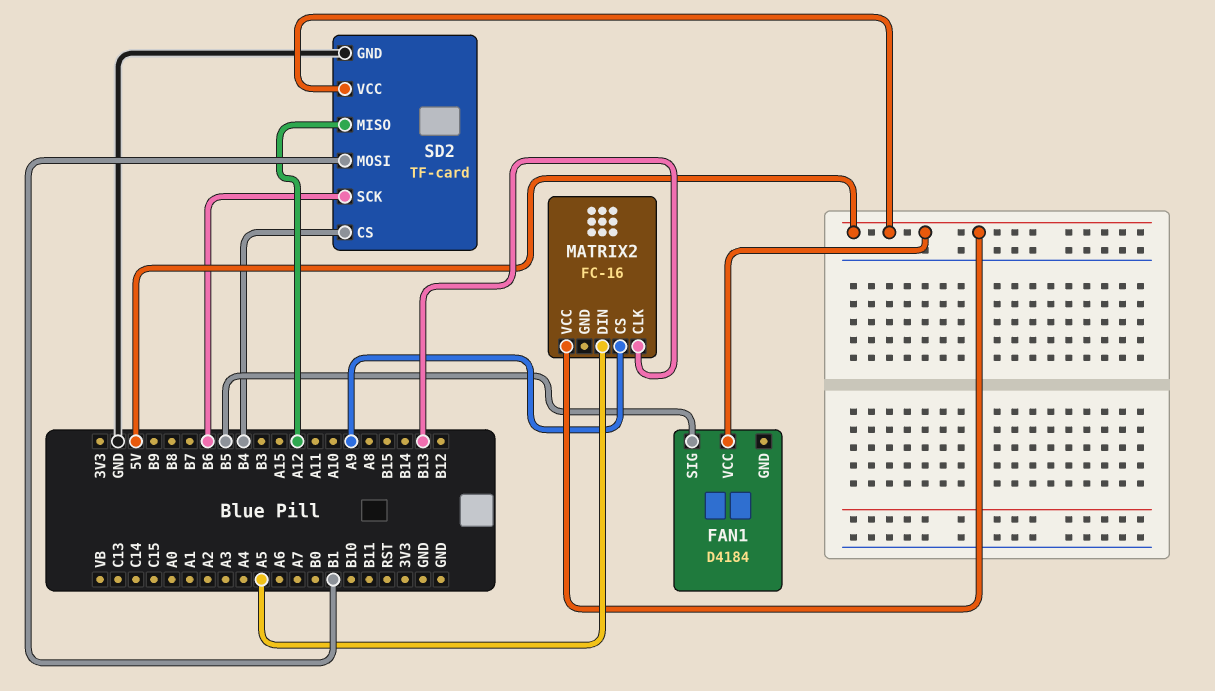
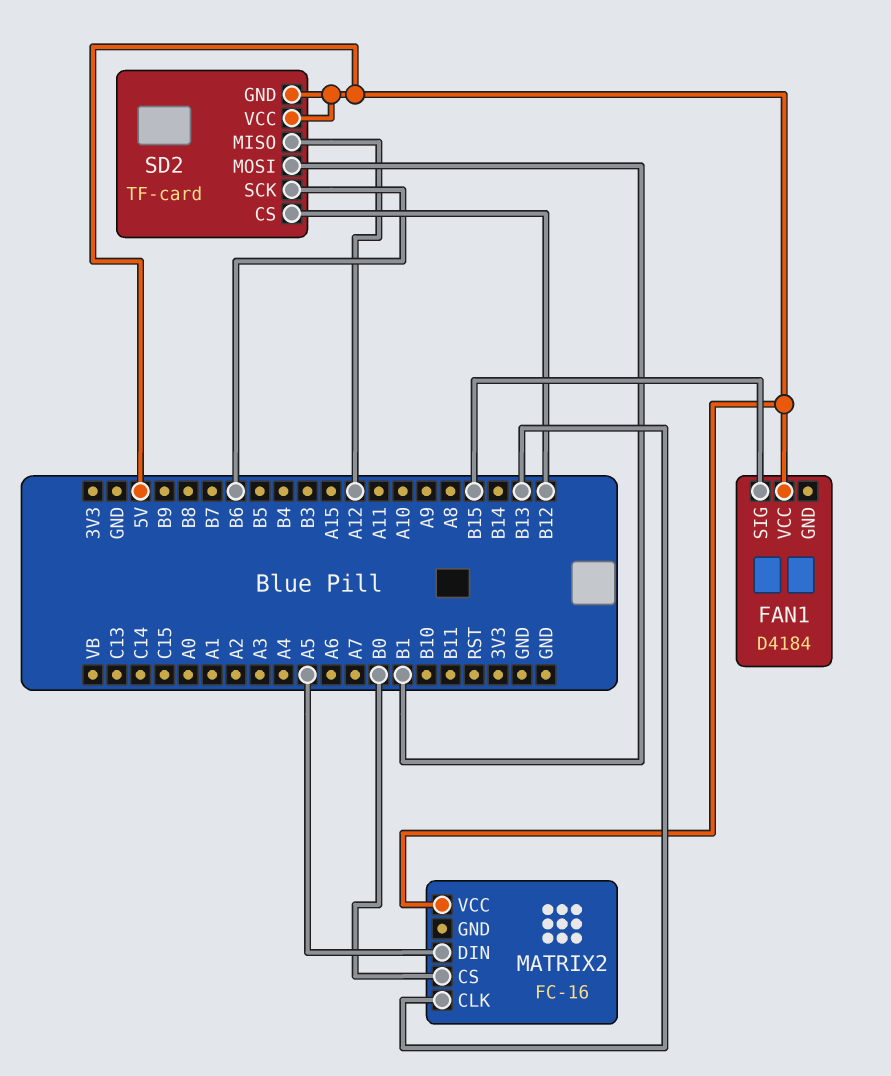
FAN1 pin SIG: B5 -> B15
MATRIX2 pin CS: A9 -> B0
SD2 pin CS: B4 -> B12
SD2 pin GND: GND -> 5V

